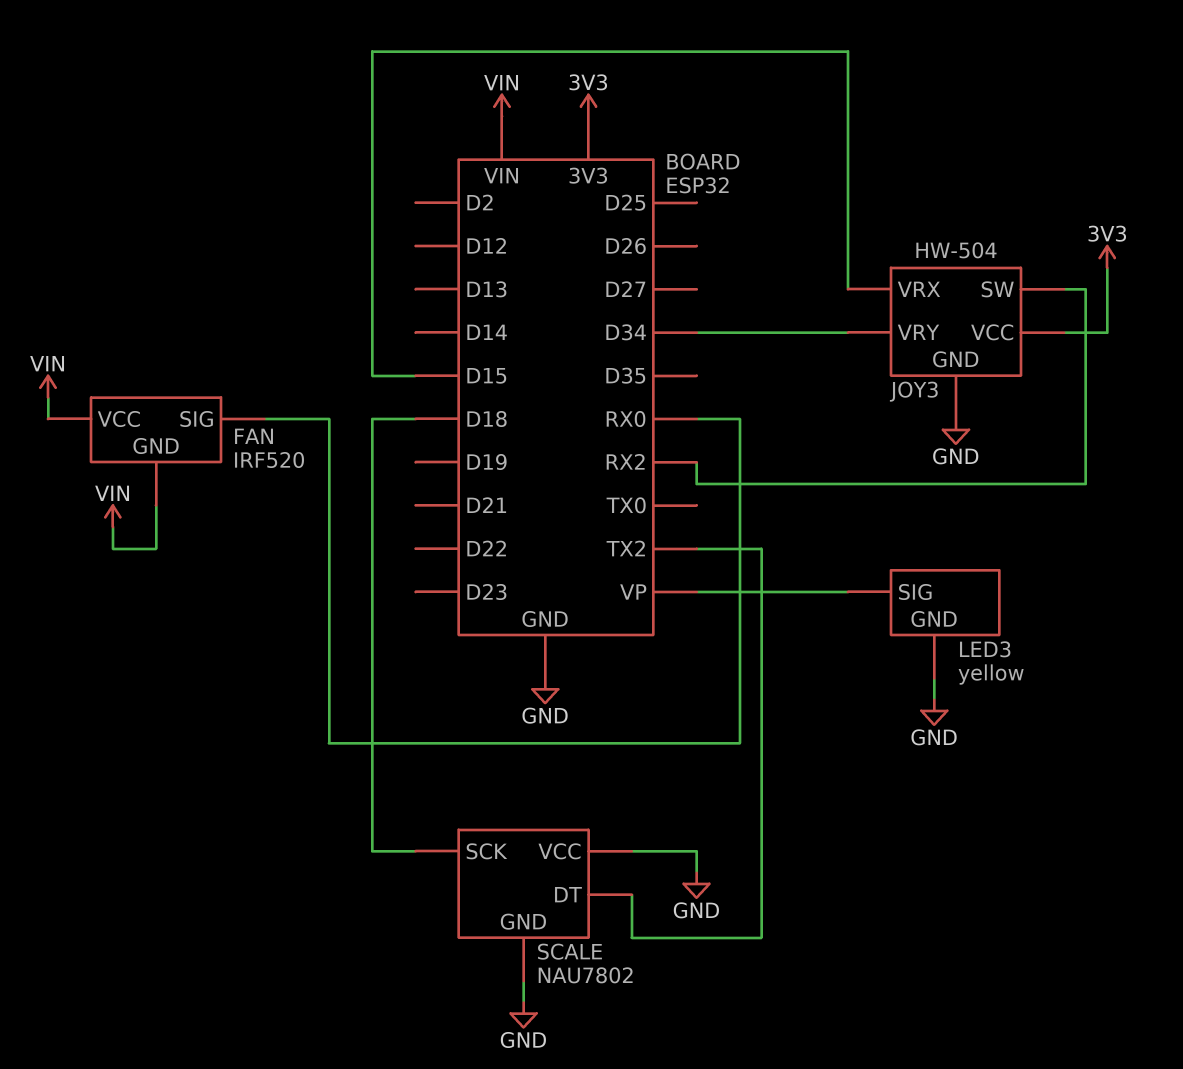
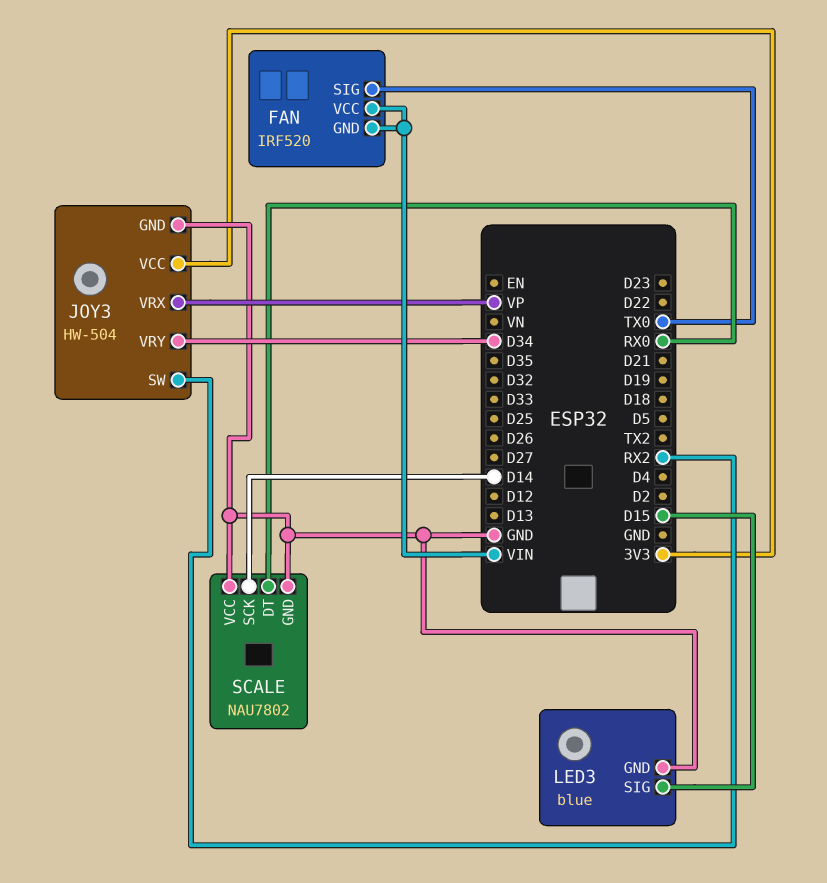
FAN pin SIG: RX0 -> TX0
JOY3 pin VRX: D15 -> VP
LED3: yellow -> blue
LED3 pin SIG: VP -> D15
SCALE pin DT: TX2 -> RX0
SCALE pin SCK: D18 -> D14

